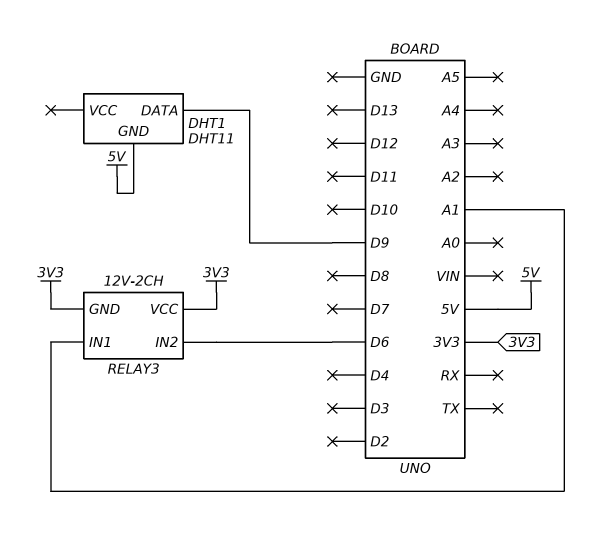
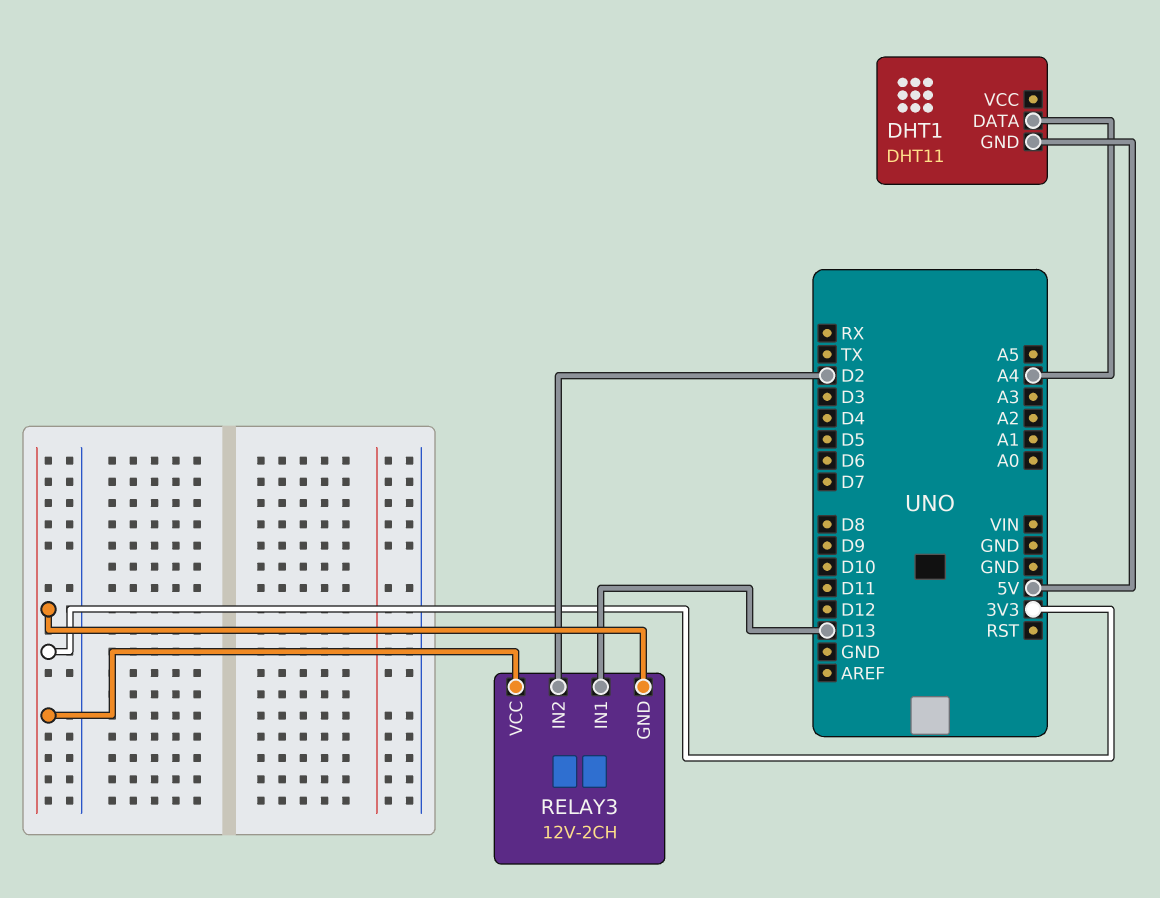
DHT1 pin DATA: D9 -> A4
RELAY3 pin IN1: A1 -> D13
RELAY3 pin IN2: D6 -> D2

